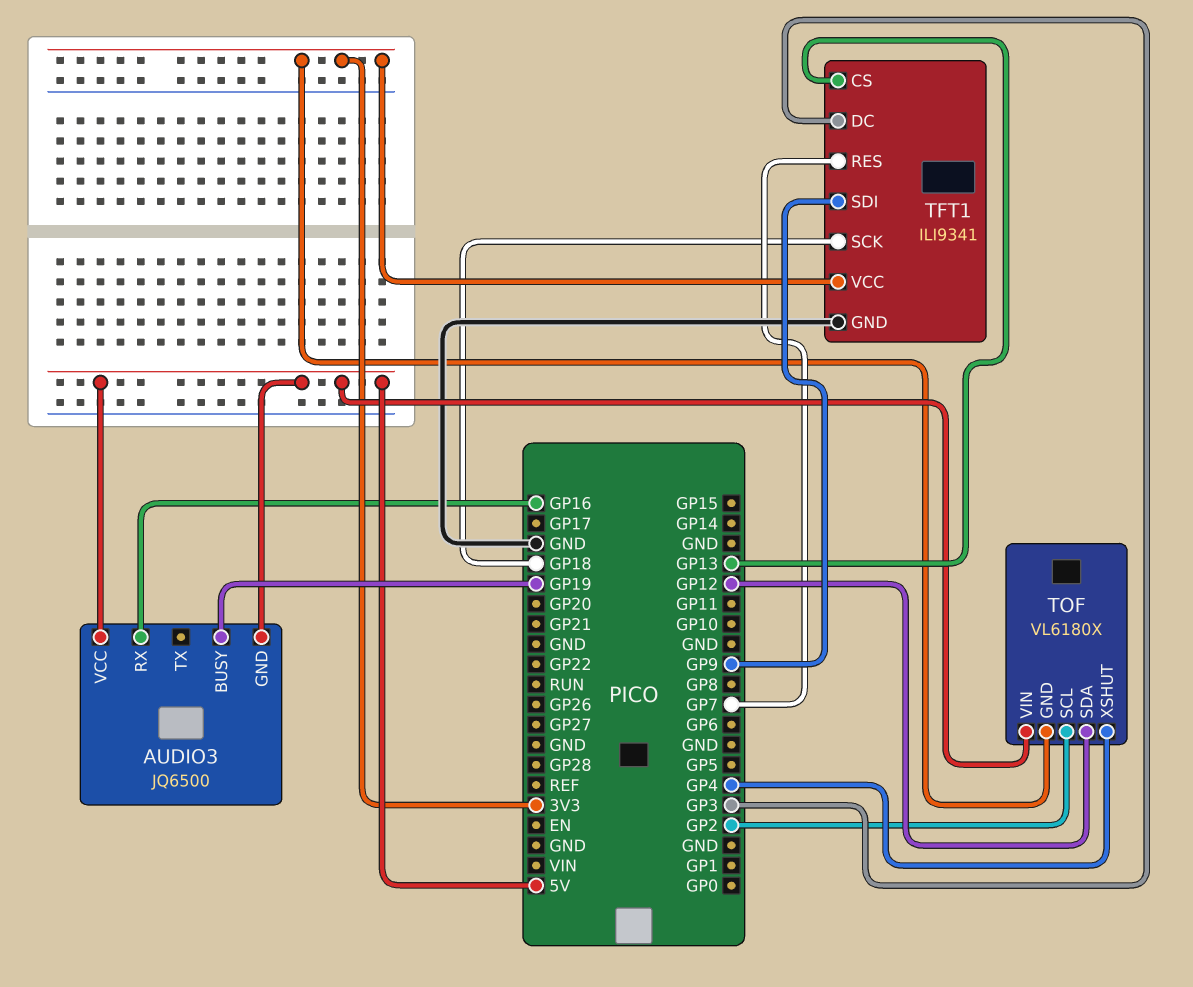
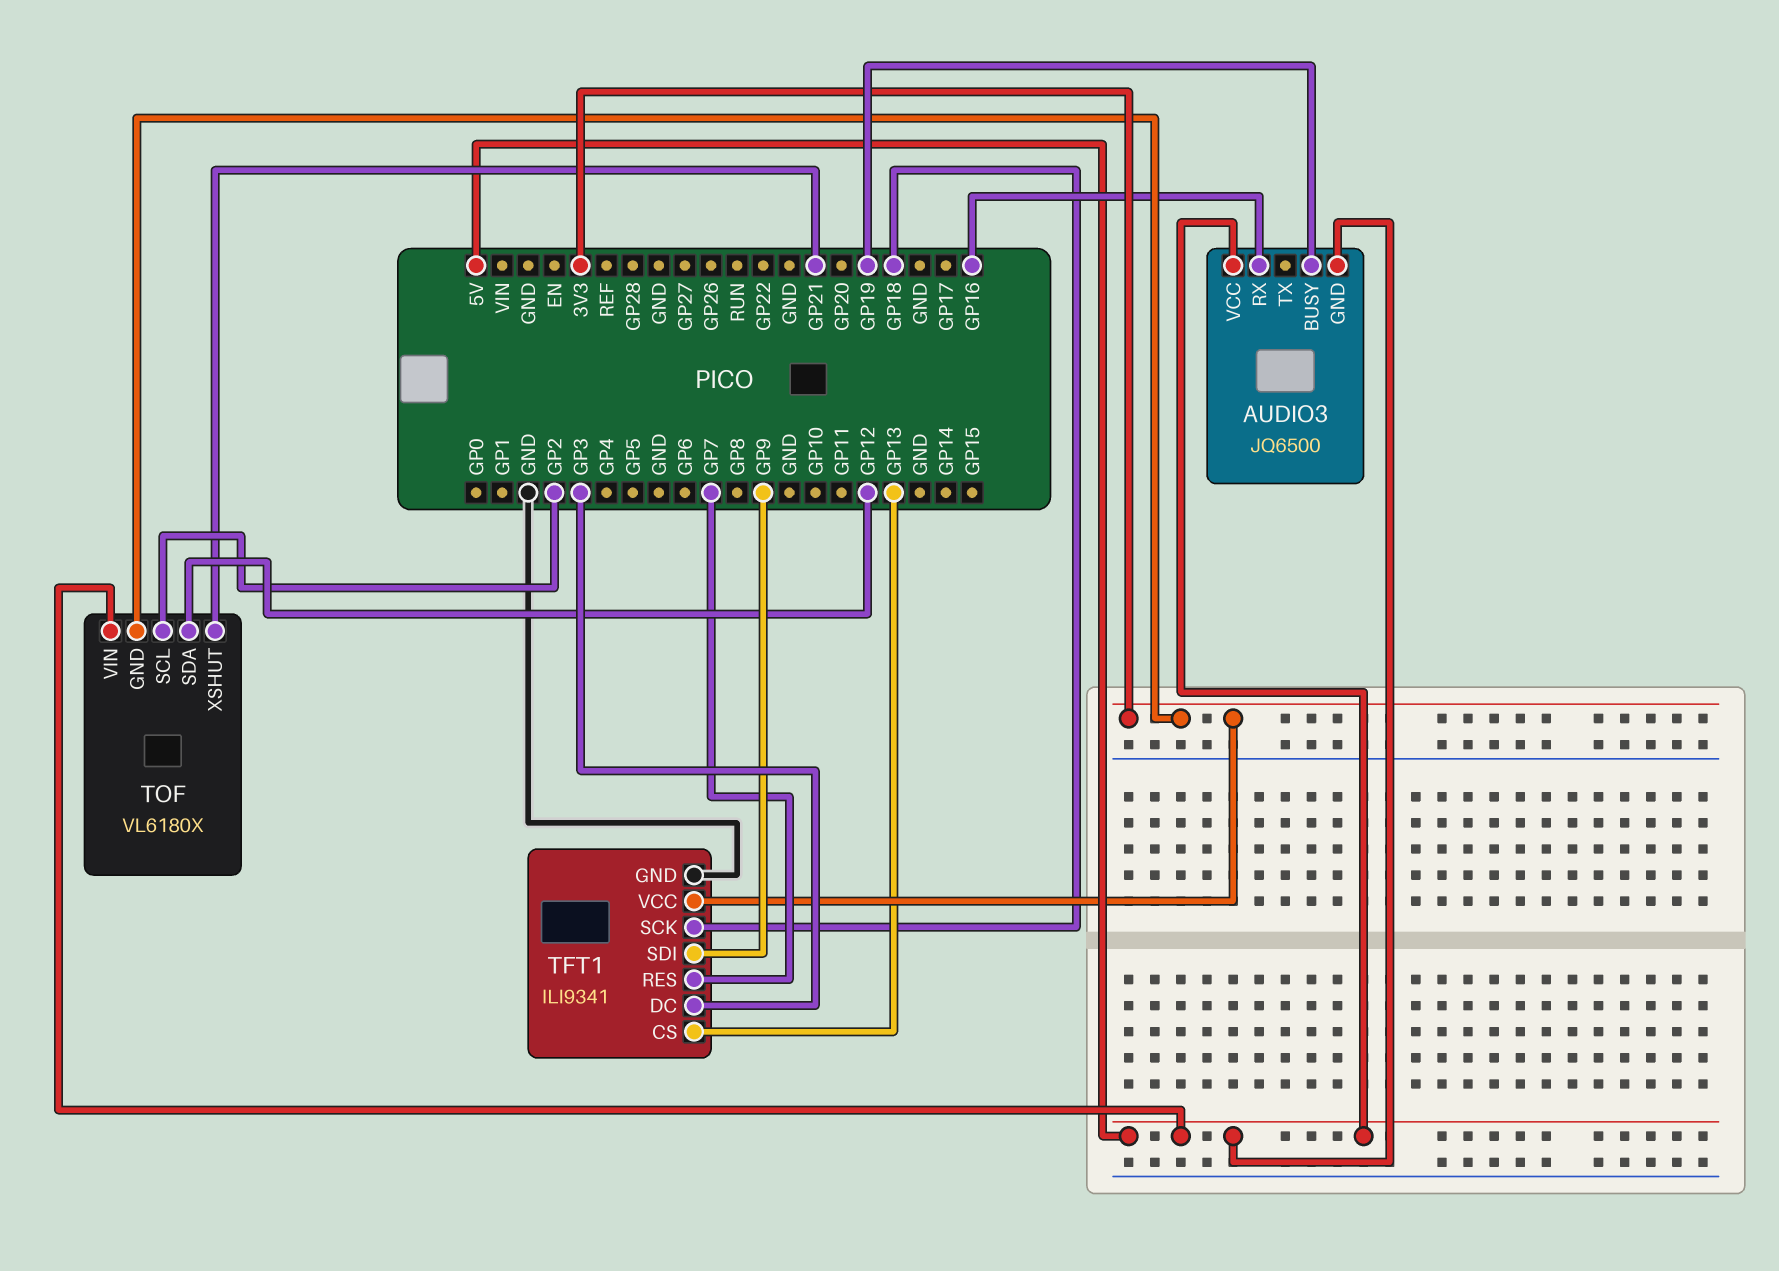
TOF pin XSHUT: GP4 -> GP21

